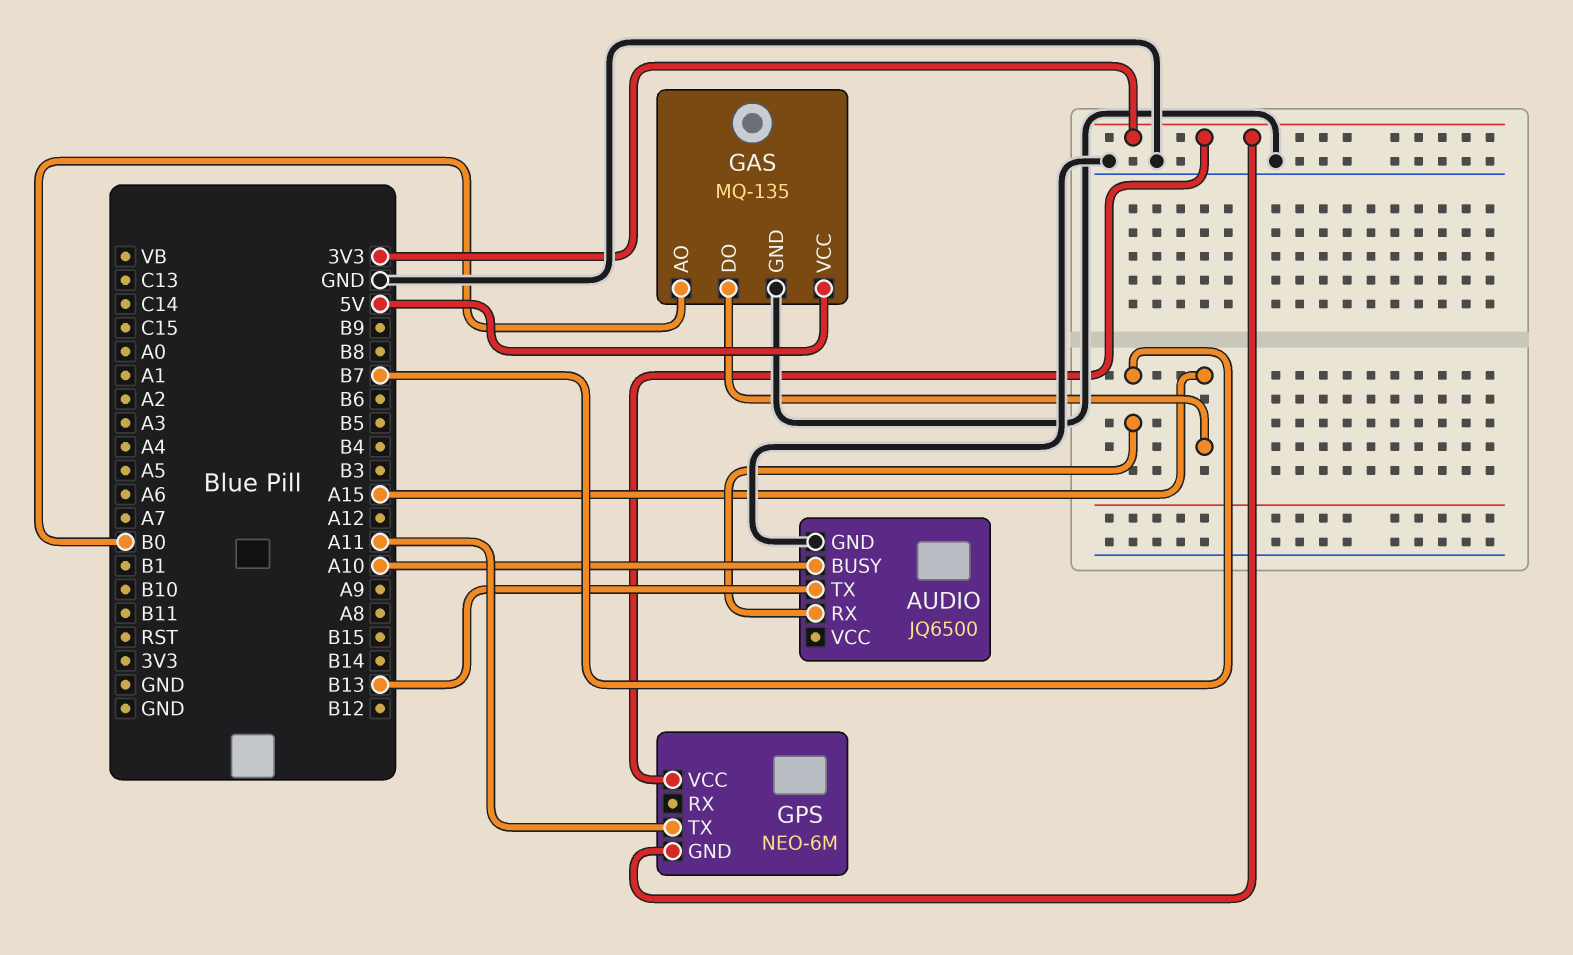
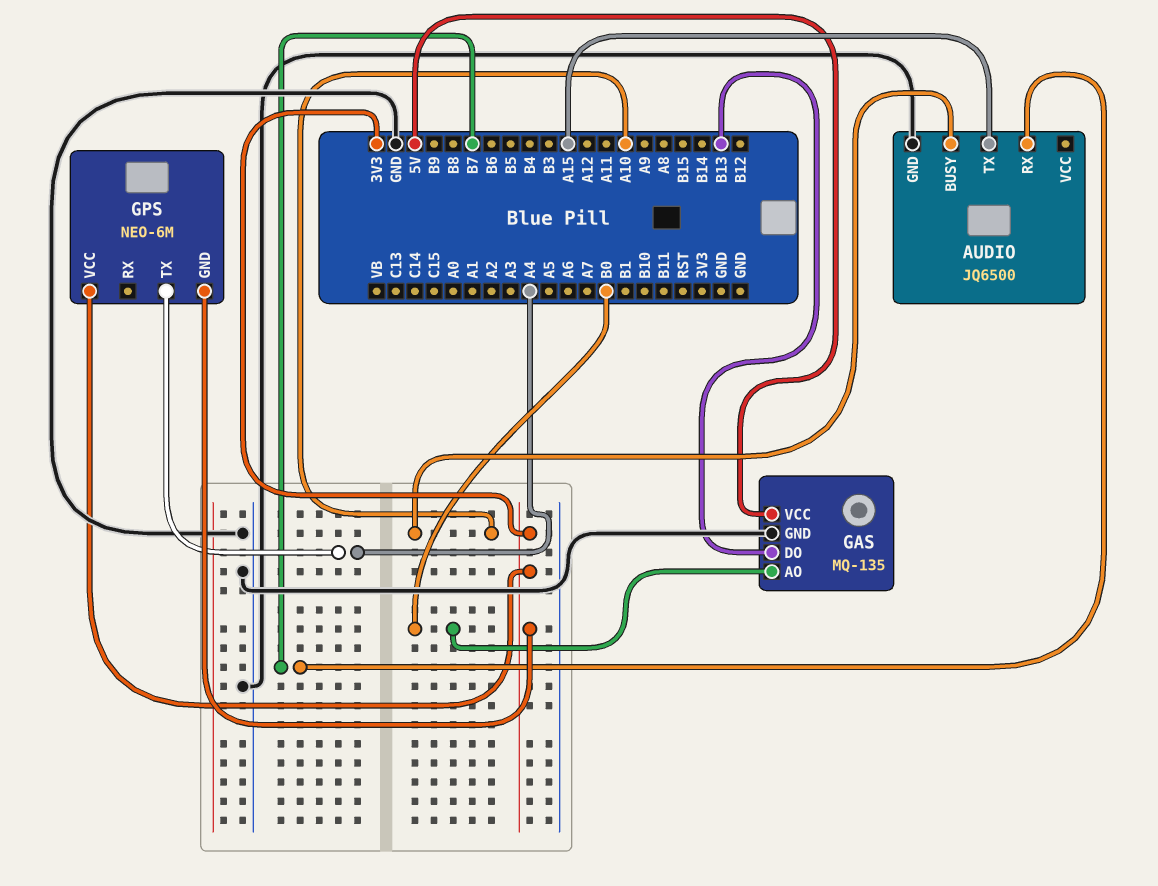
AUDIO pin TX: B13 -> A15
GAS pin DO: A15 -> B13
GPS pin TX: A11 -> A4

